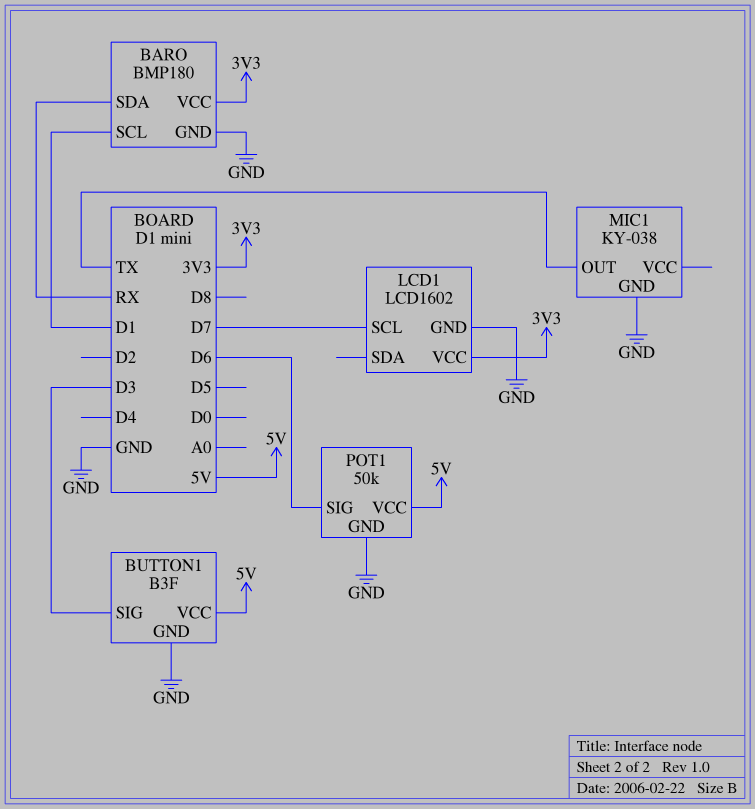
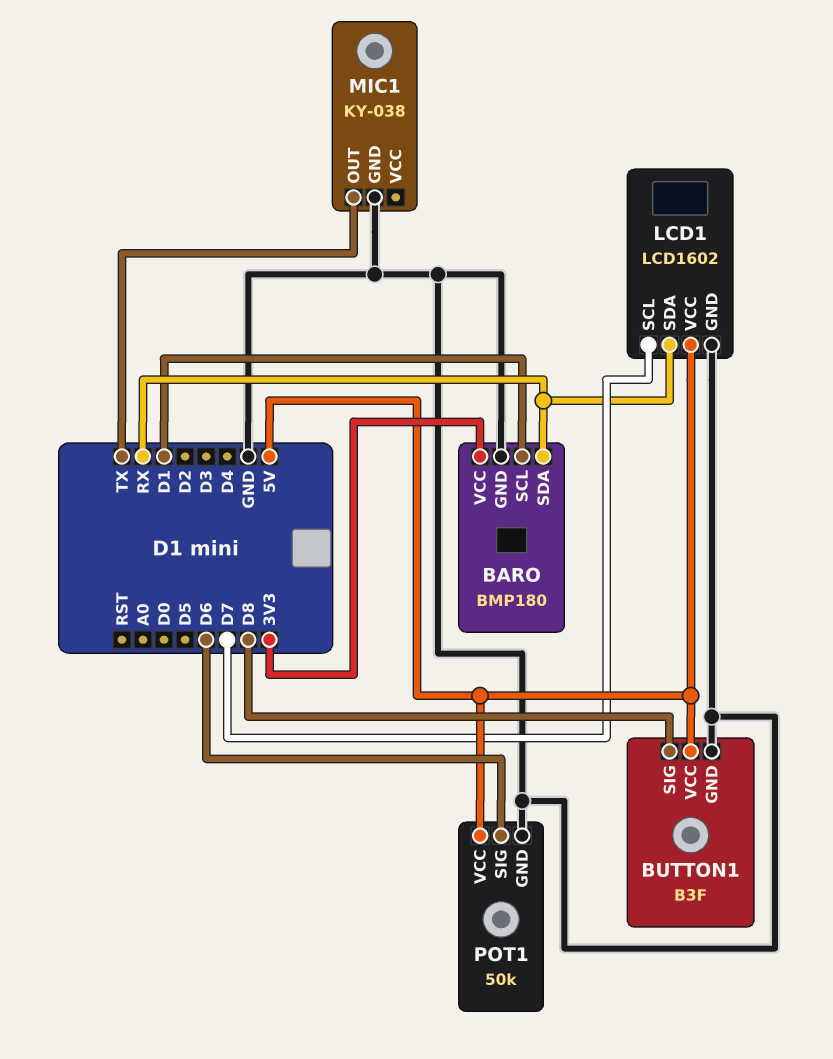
BUTTON1 pin SIG: D3 -> D8
LCD1 pin SDA: none -> RX
LCD1 pin VCC: 3V3 -> 5V

